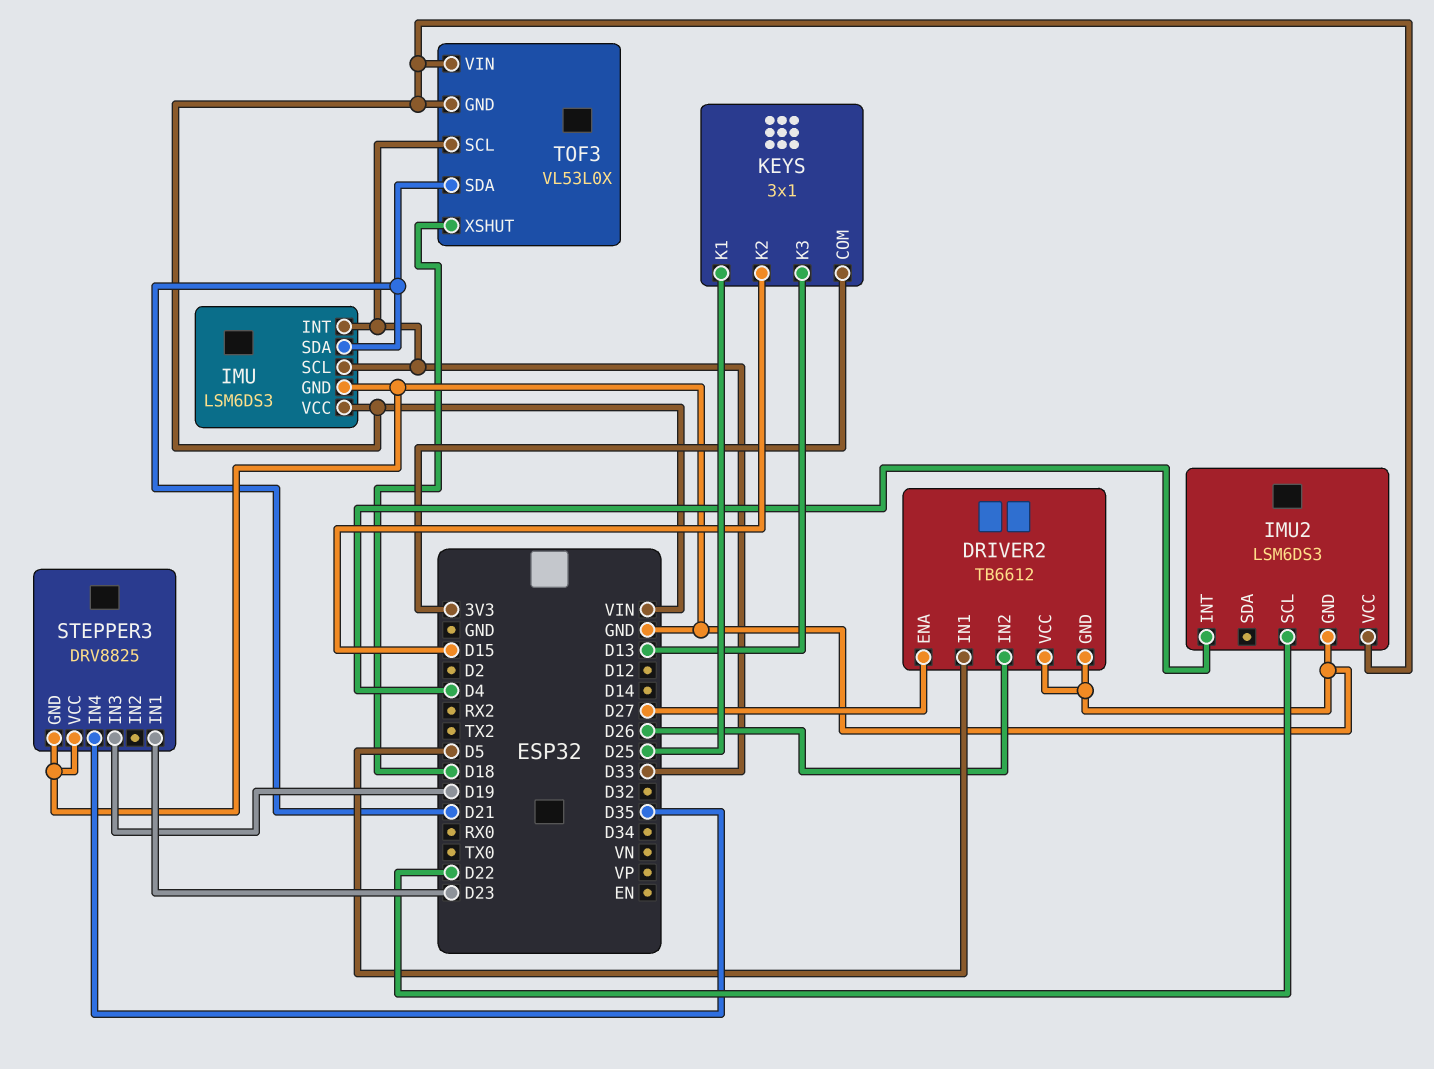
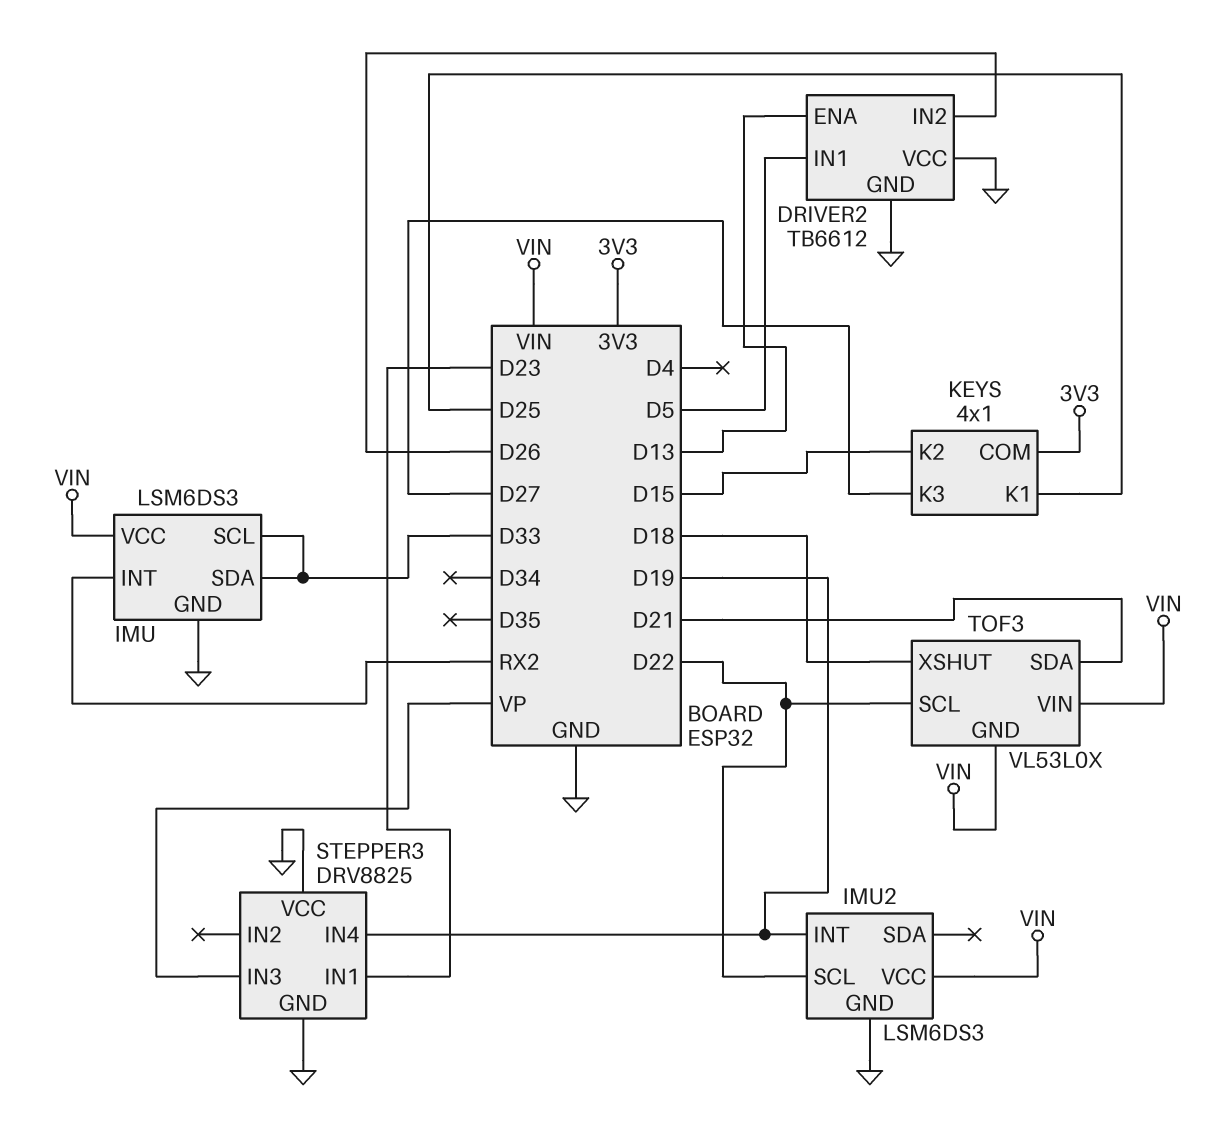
DRIVER2 pin ENA: D27 -> D13
IMU pin INT: D33 -> RX2
IMU pin SDA: D21 -> D33
IMU2 pin INT: D4 -> D19
KEYS: 3x1 -> 4x1
KEYS pin K3: D13 -> D27
STEPPER3 pin IN3: D19 -> VP
STEPPER3 pin IN4: D35 -> D19
TOF3 pin SCL: D33 -> D22

